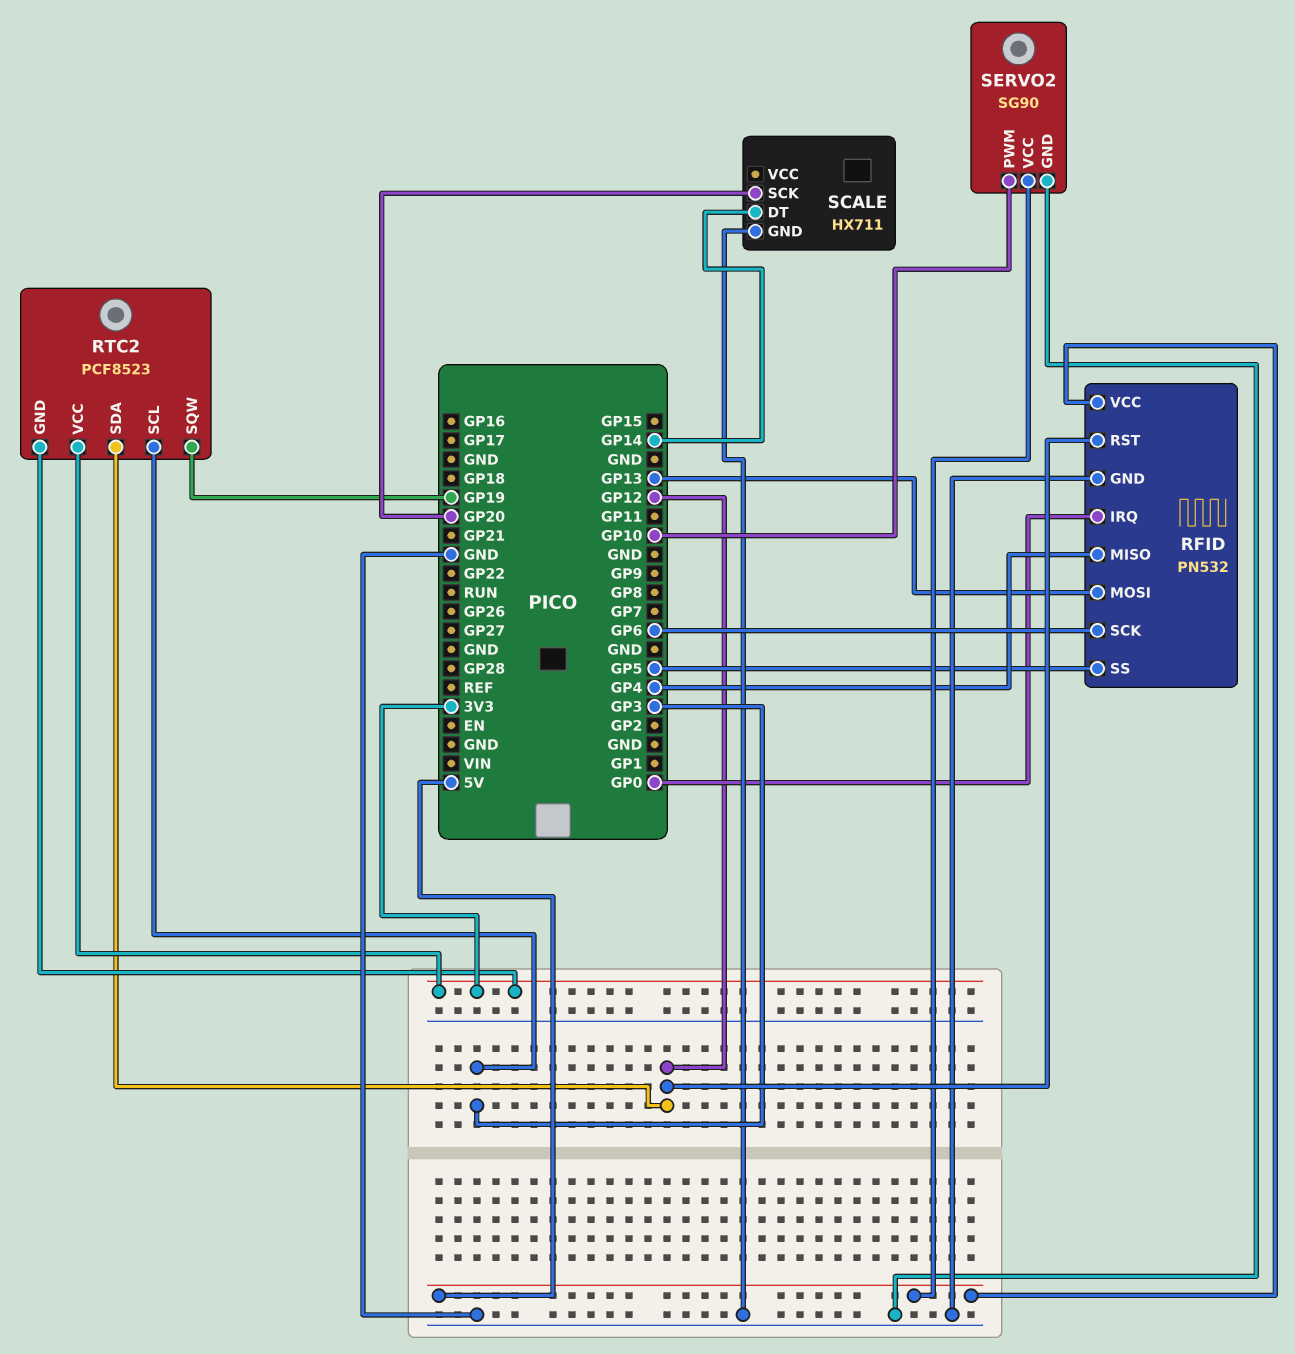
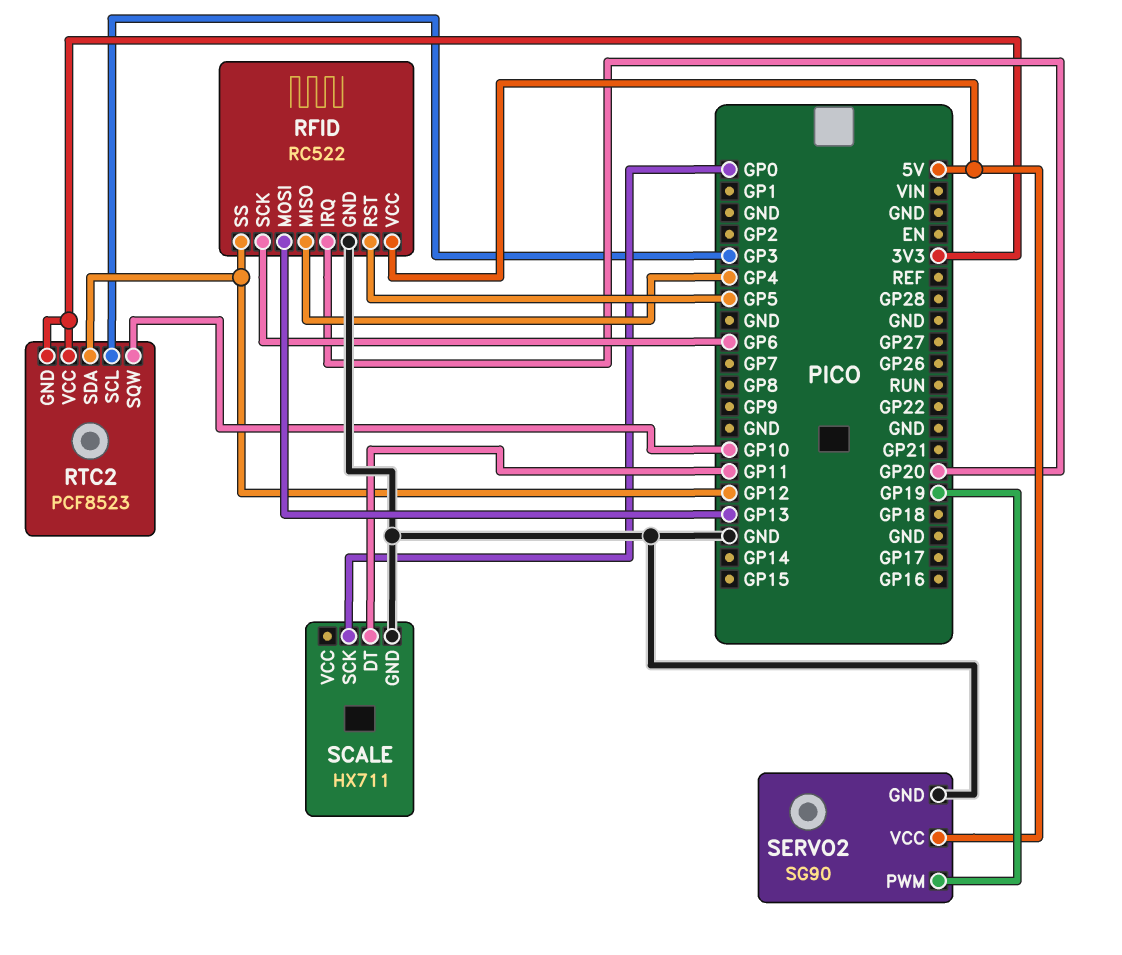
RFID: PN532 -> RC522
RFID pin IRQ: GP0 -> GP20
RFID pin RST: GP12 -> GP5
RFID pin SS: GP5 -> GP12
RTC2 pin SQW: GP19 -> GP10
SCALE pin DT: GP14 -> GP11
SCALE pin SCK: GP20 -> GP0
SERVO2 pin PWM: GP10 -> GP19

